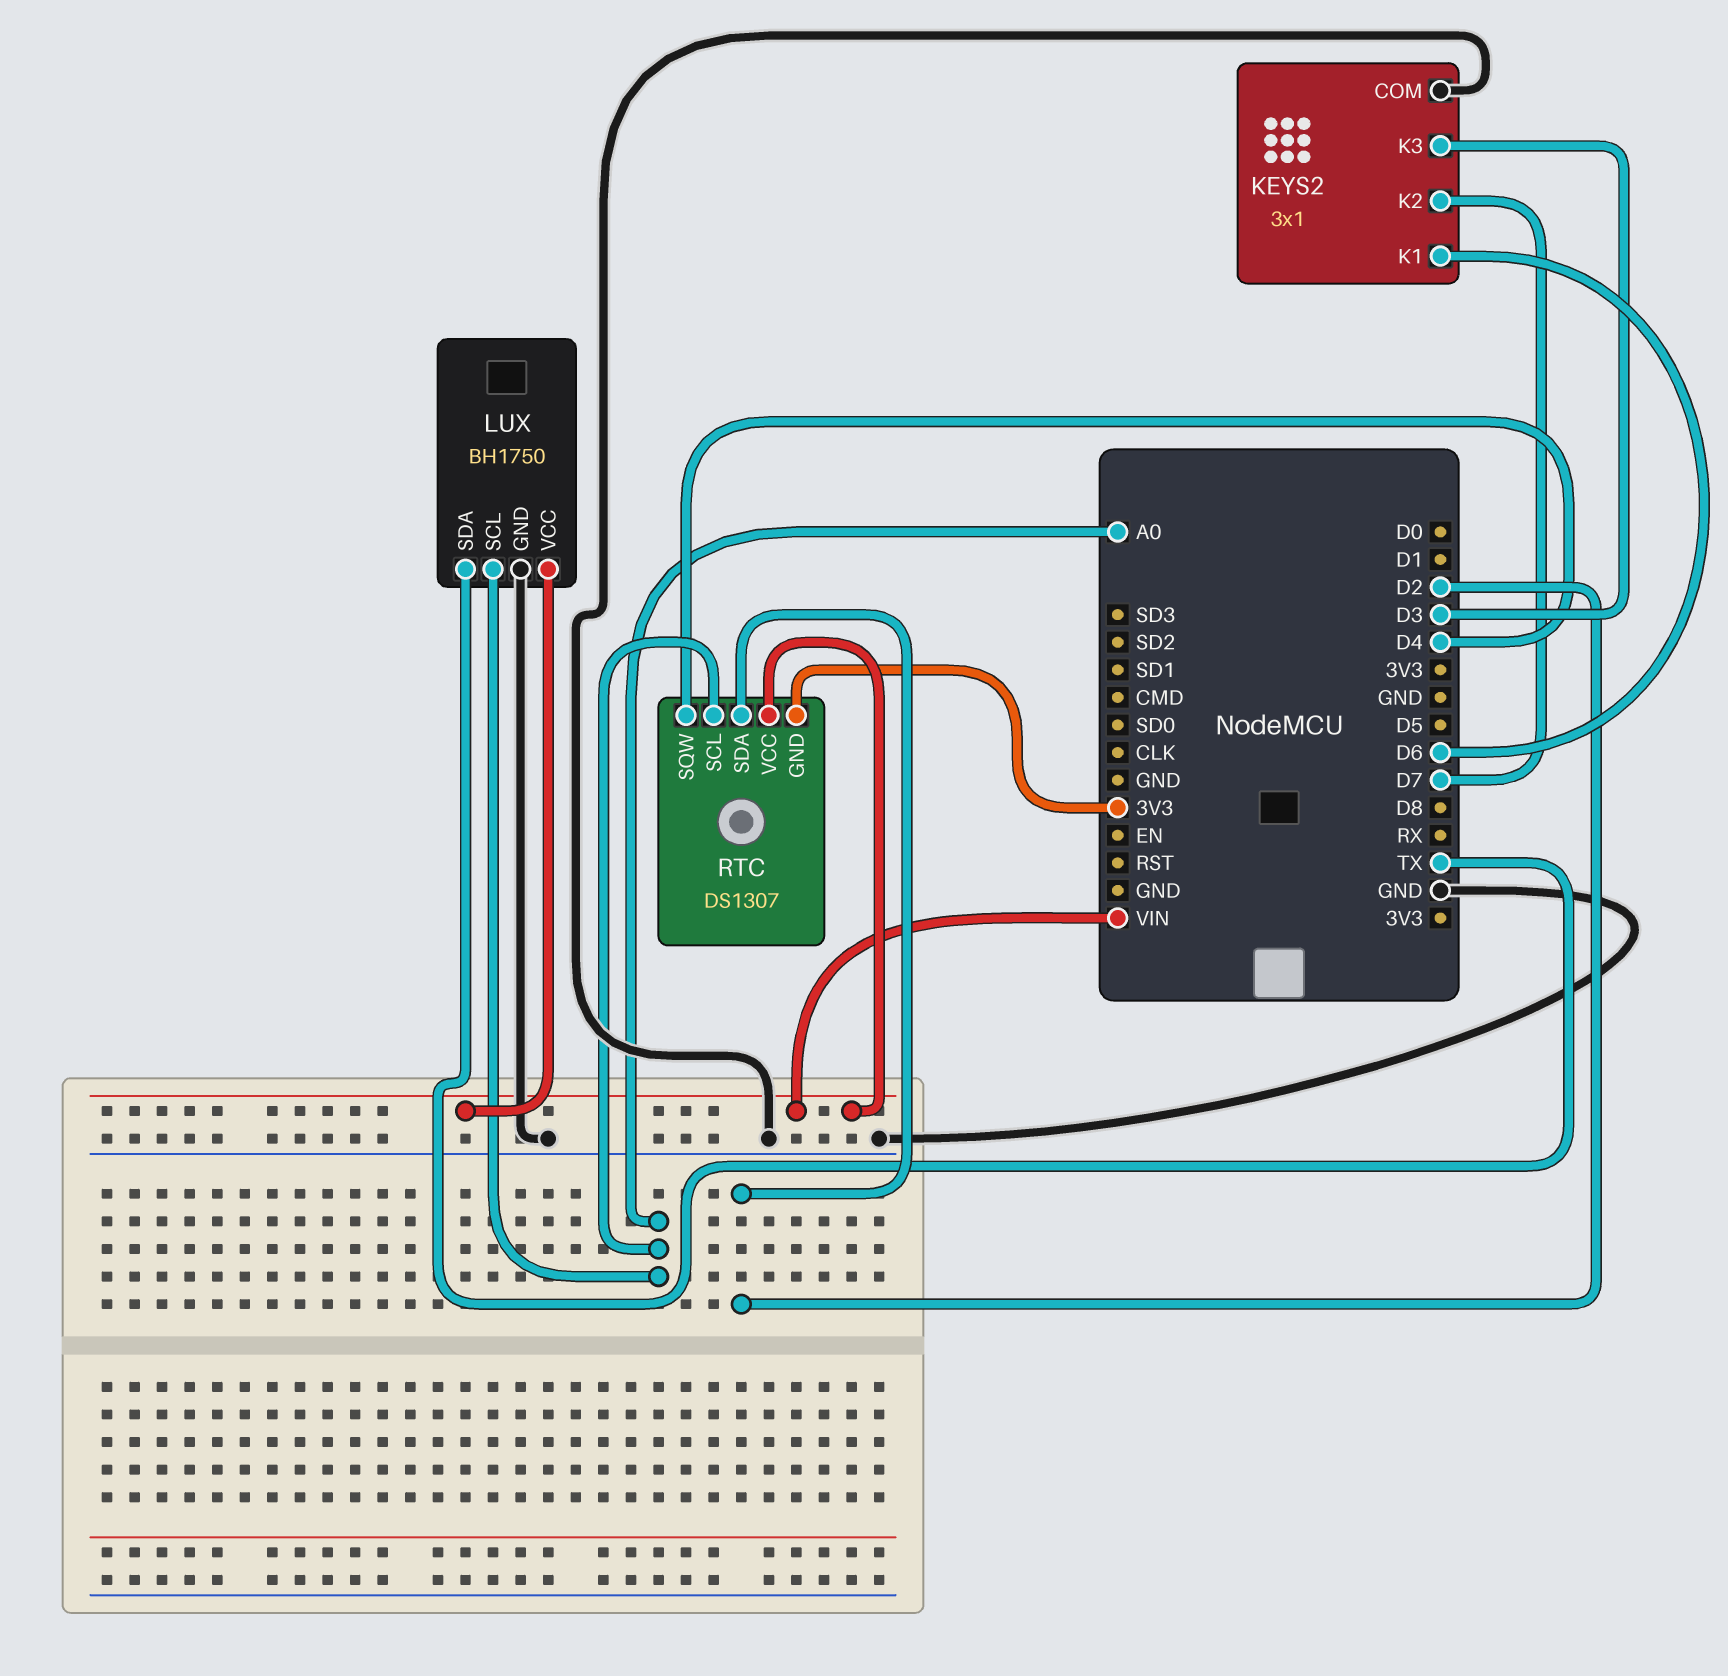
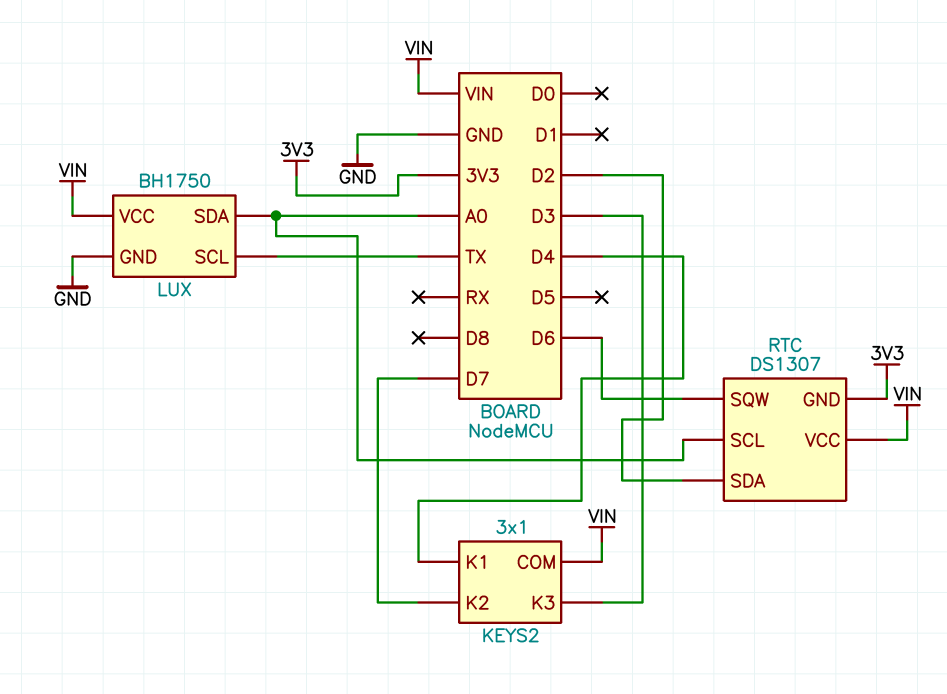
KEYS2 pin COM: GND -> VIN
KEYS2 pin K1: D6 -> D4
LUX pin SCL: A0 -> TX
LUX pin SDA: TX -> A0
RTC pin SQW: D4 -> D6

